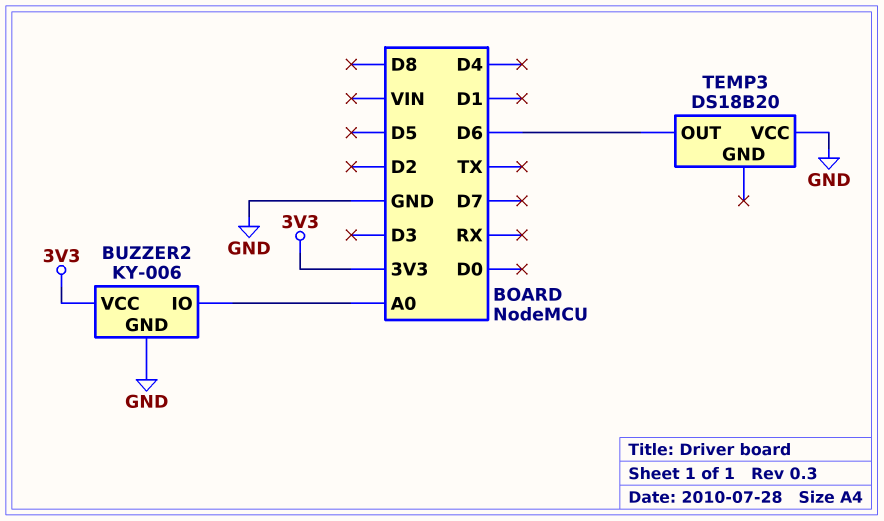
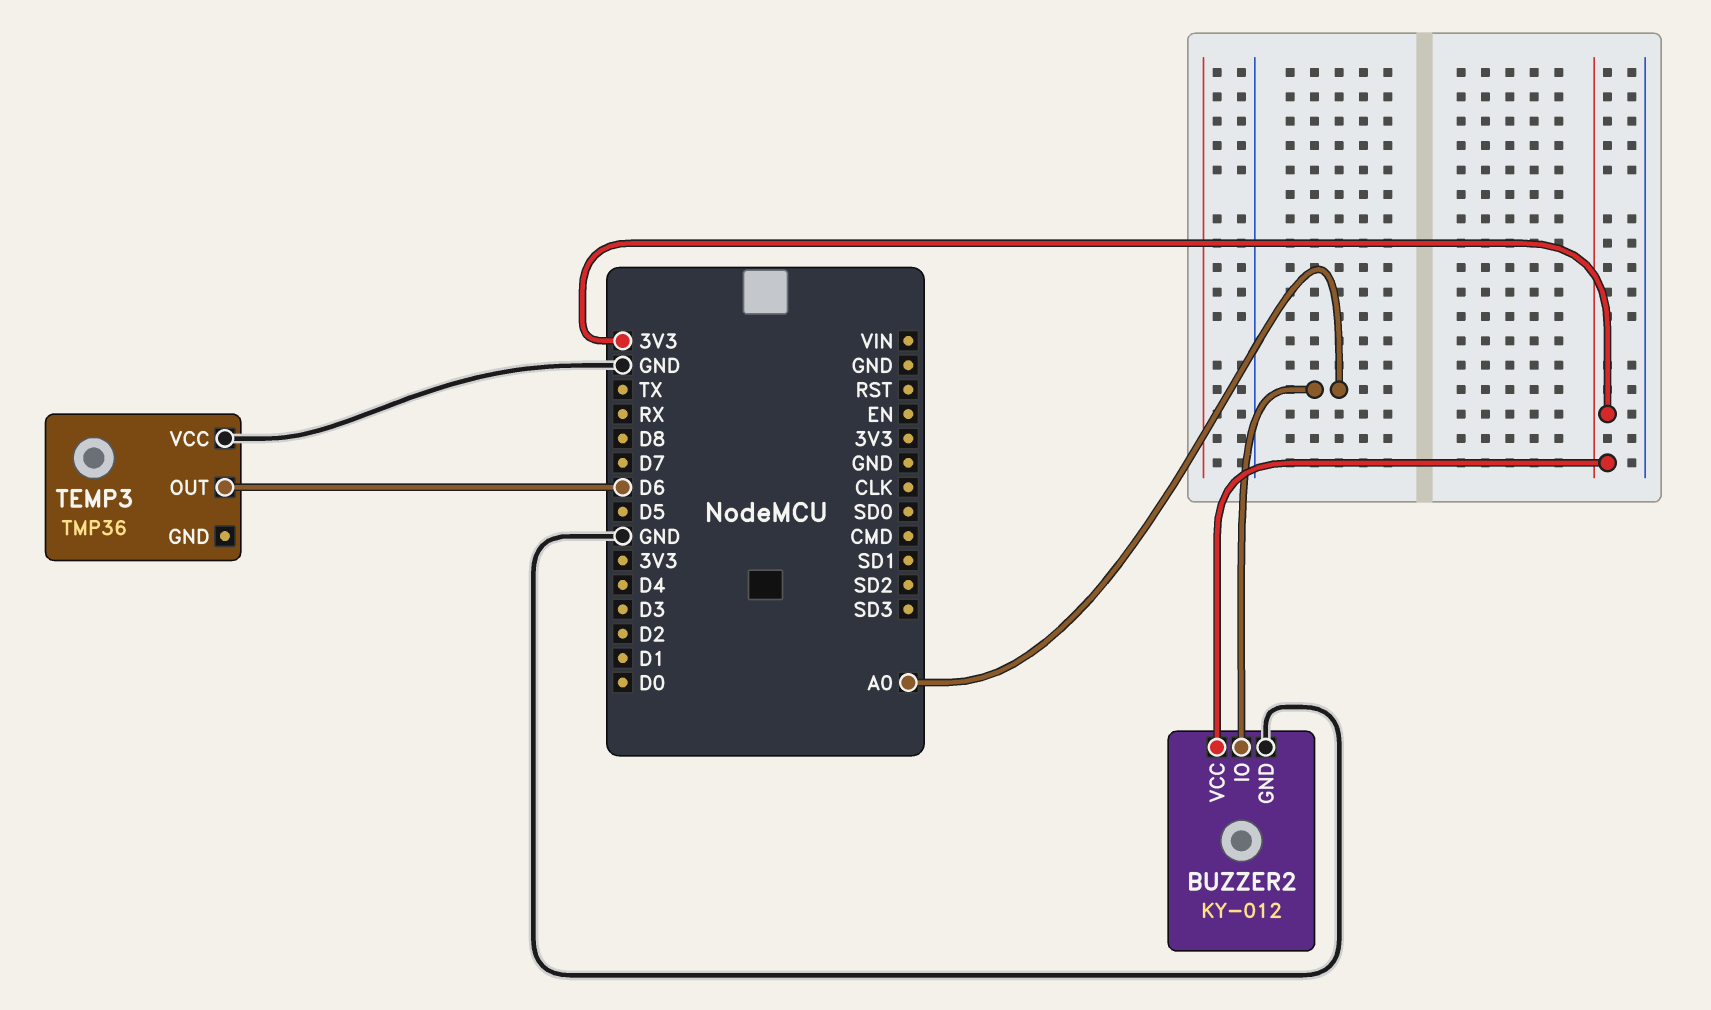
BUZZER2: KY-006 -> KY-012
TEMP3: DS18B20 -> TMP36

